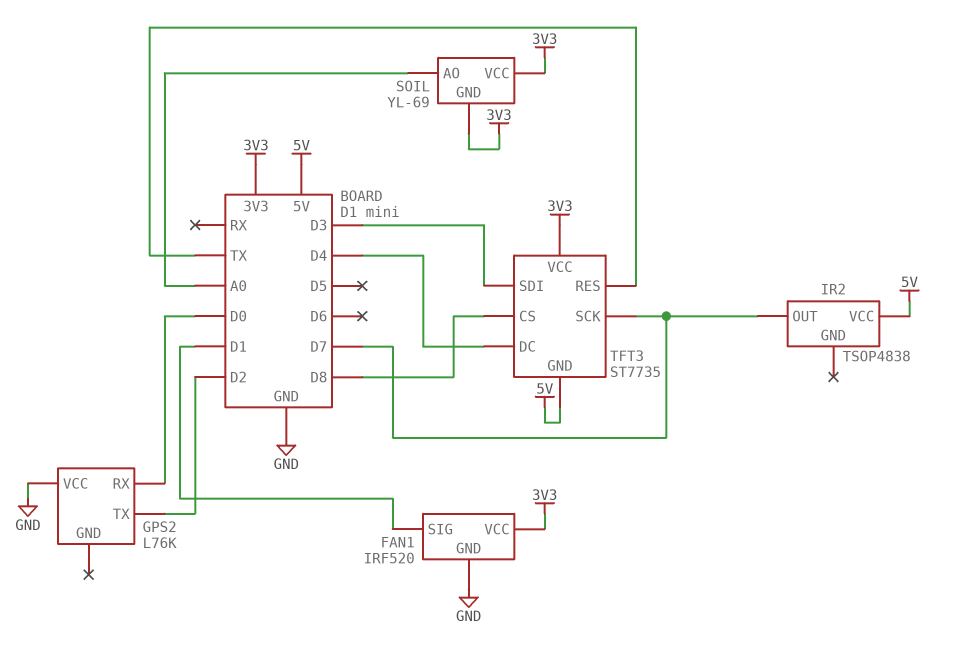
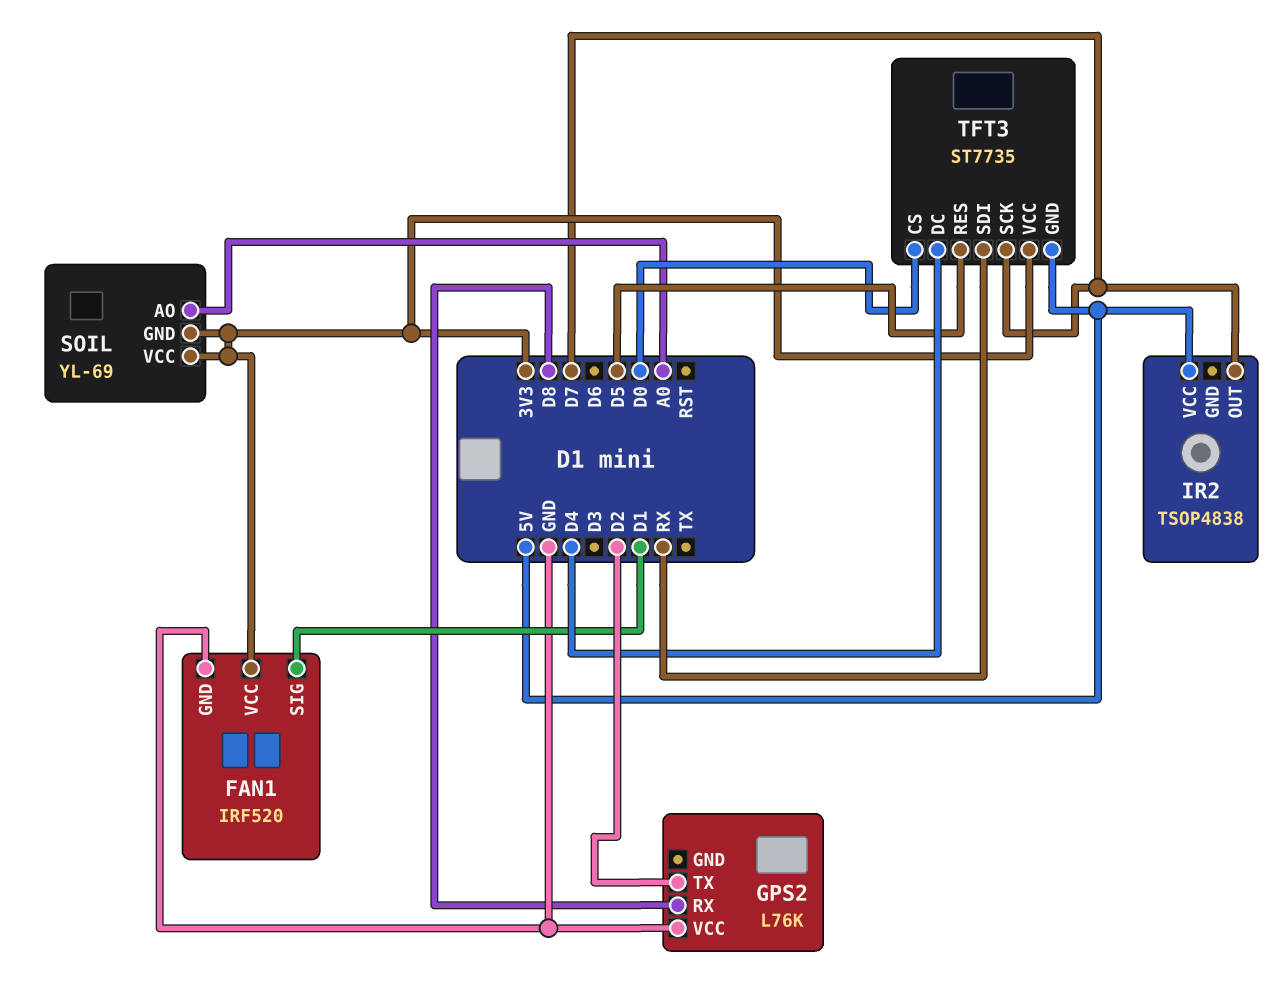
GPS2 pin RX: D0 -> D8
TFT3 pin CS: D8 -> D0
TFT3 pin RES: TX -> D5
TFT3 pin SDI: D3 -> RX

